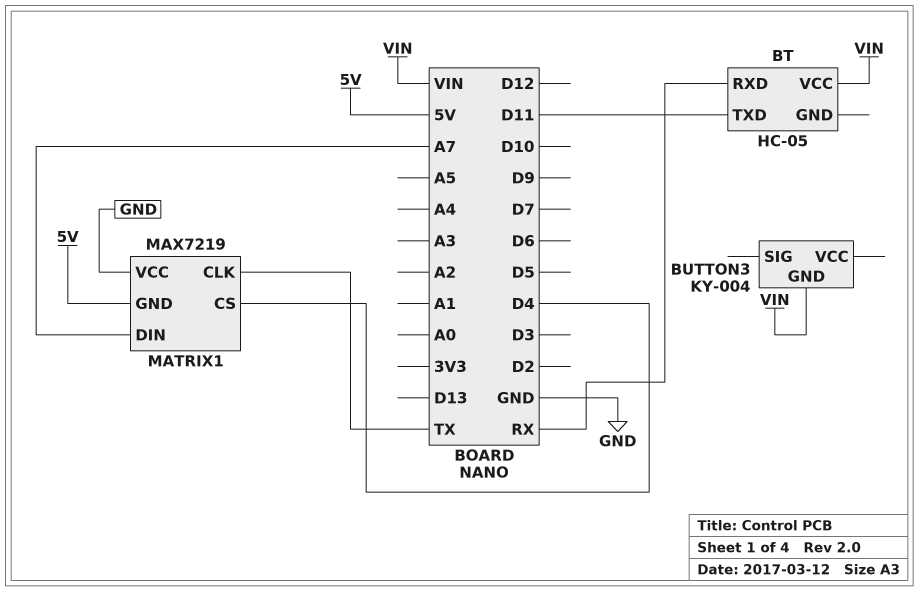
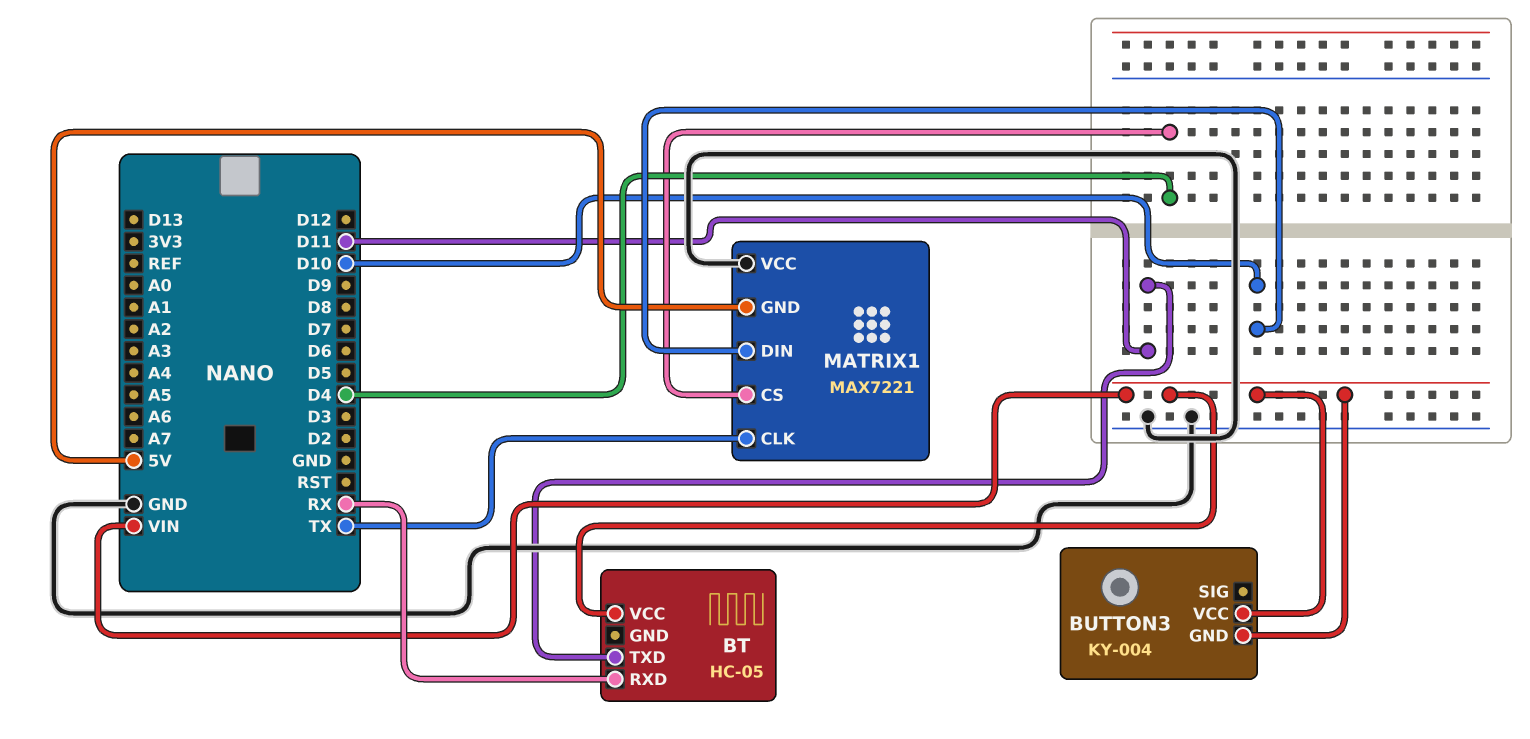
BUTTON3 pin VCC: none -> VIN
MATRIX1: MAX7219 -> MAX7221
MATRIX1 pin DIN: A7 -> D10

